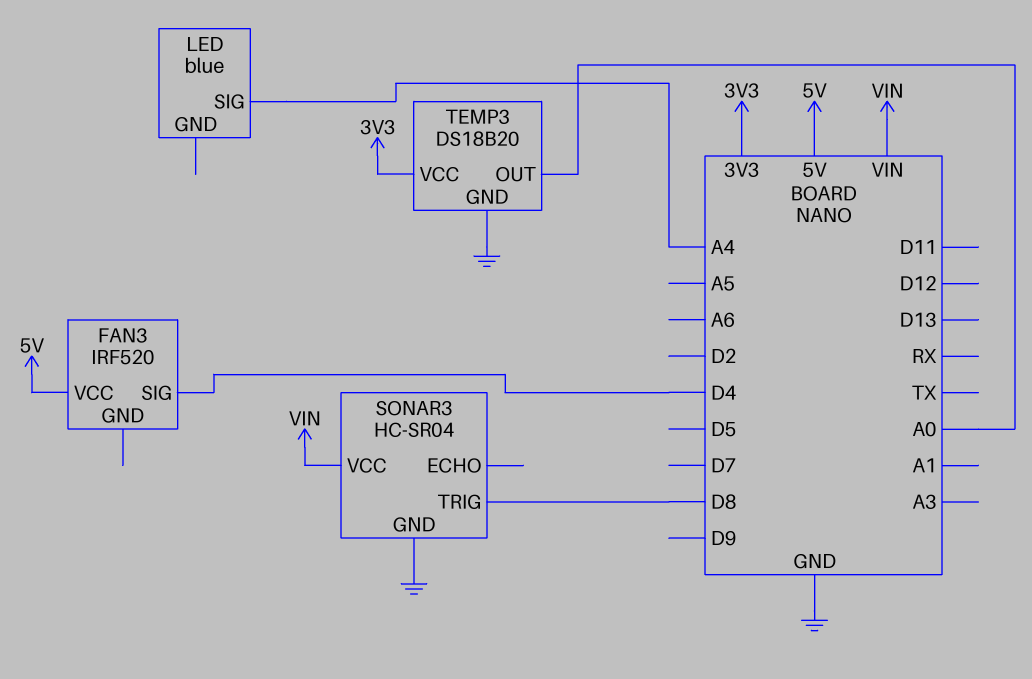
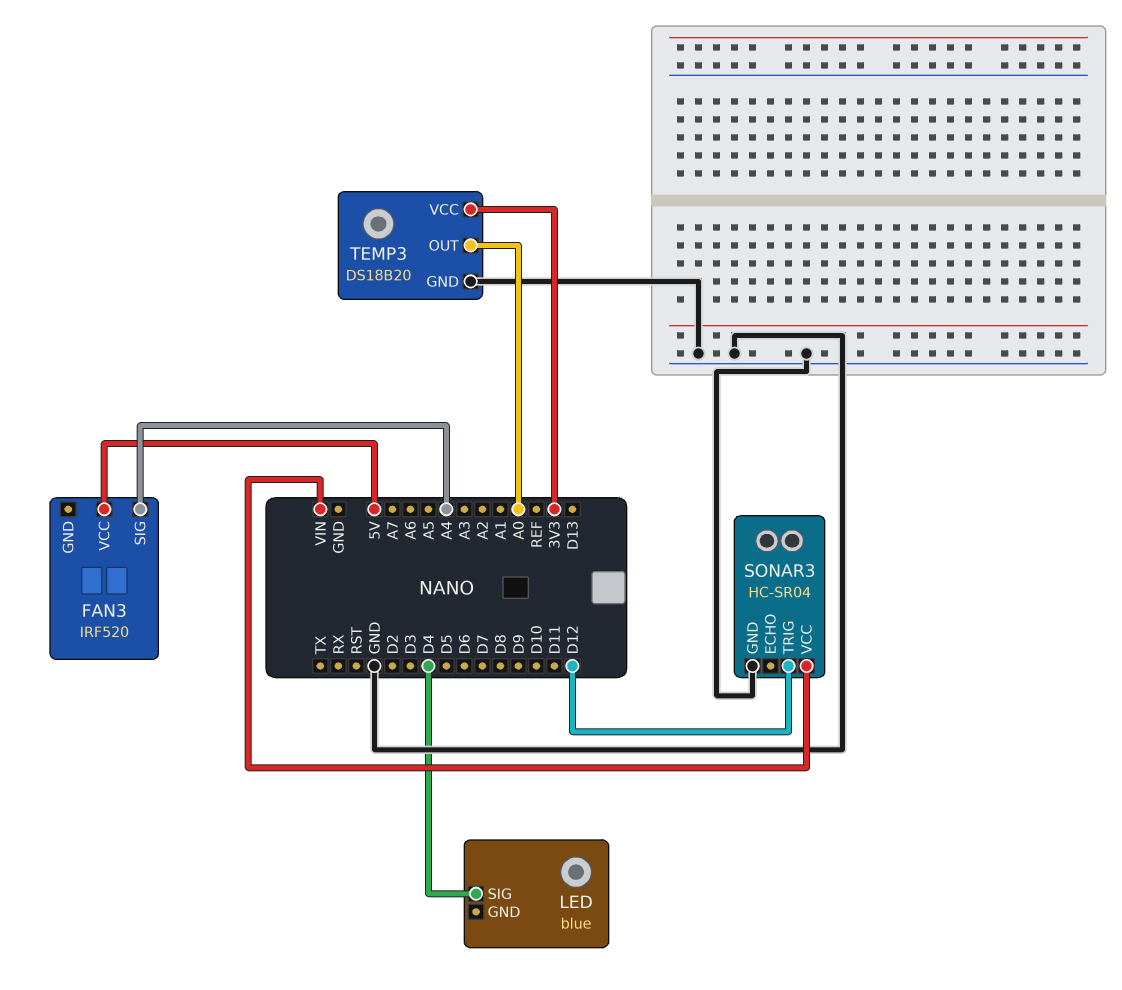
FAN3 pin SIG: D4 -> A4
LED pin SIG: A4 -> D4
SONAR3 pin TRIG: D8 -> D12

